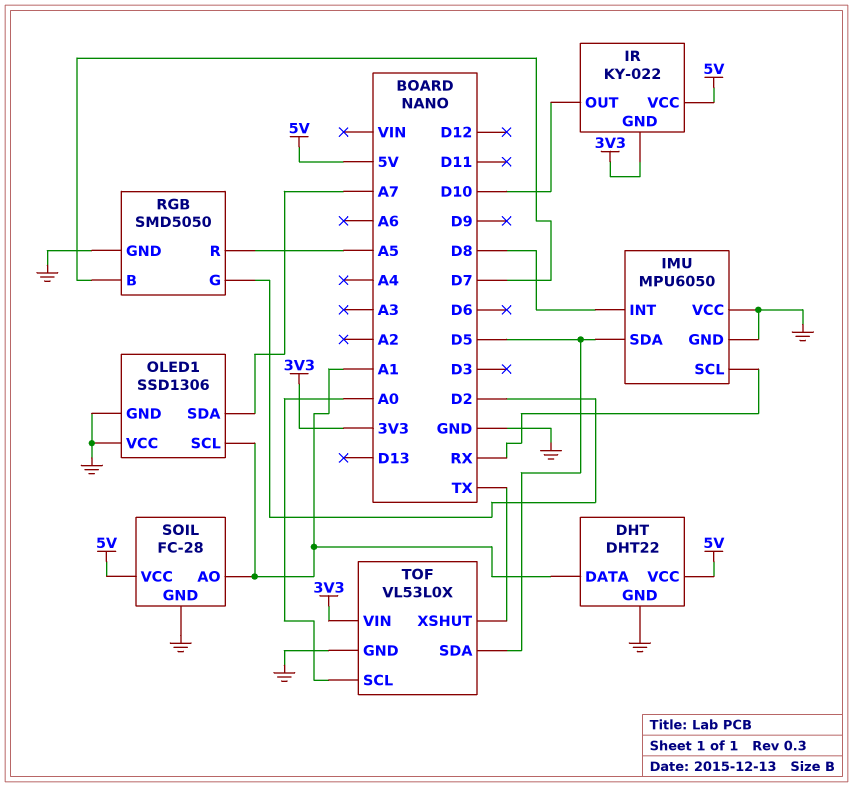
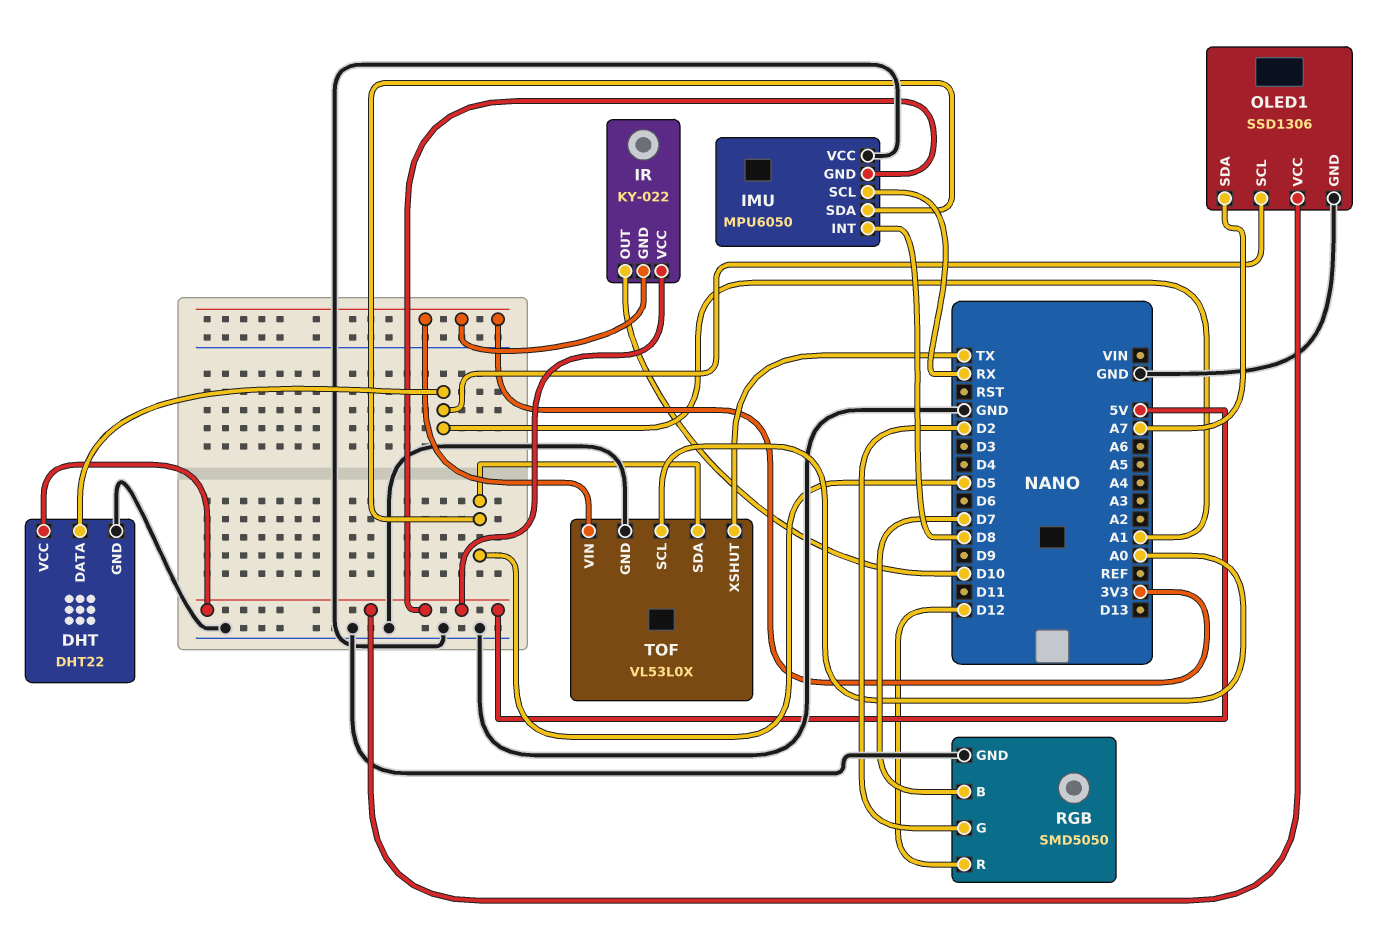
IMU pin GND: GND -> 5V
OLED1 pin VCC: GND -> 5V
RGB pin R: A5 -> D12
SOIL: FC-28 -> none
SOIL pin AO: A1 -> none
SOIL pin GND: GND -> none
SOIL pin VCC: 5V -> none

